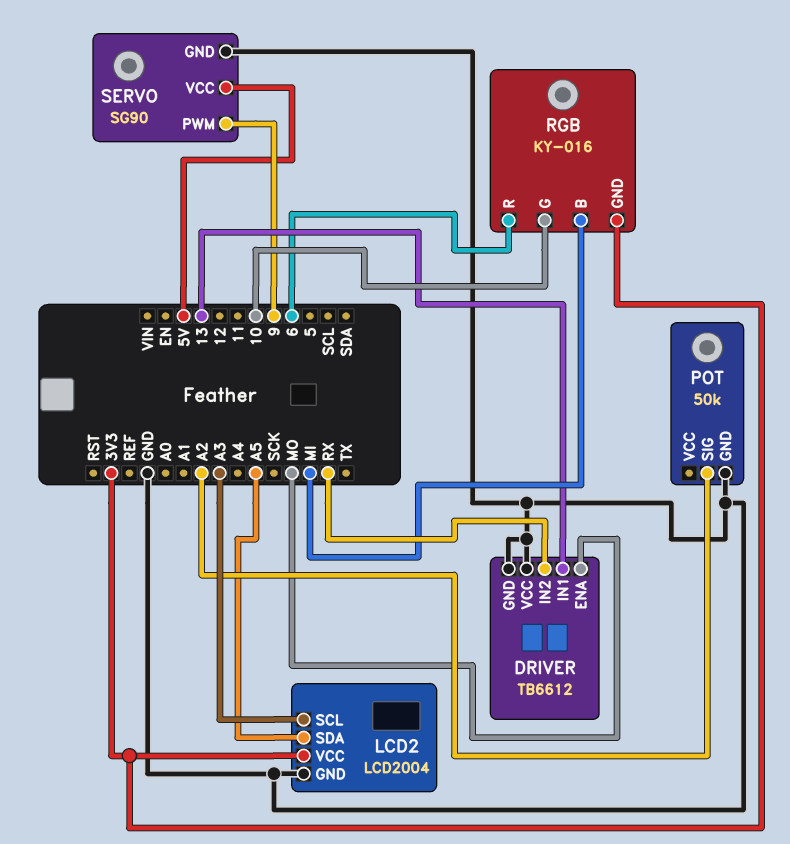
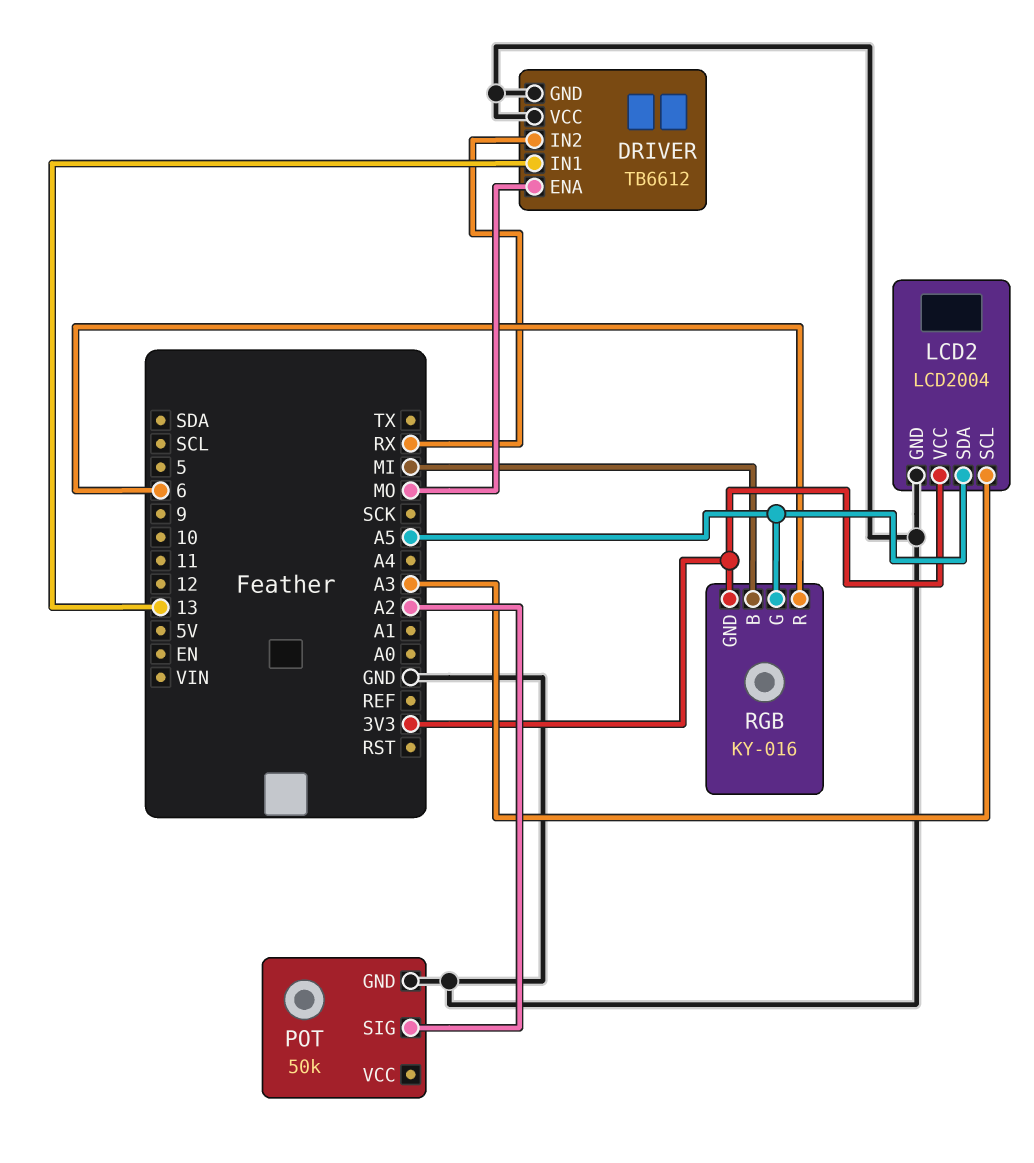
RGB pin G: 10 -> A5
SERVO: SG90 -> none
SERVO pin GND: GND -> none
SERVO pin PWM: 9 -> none
SERVO pin VCC: 5V -> none

